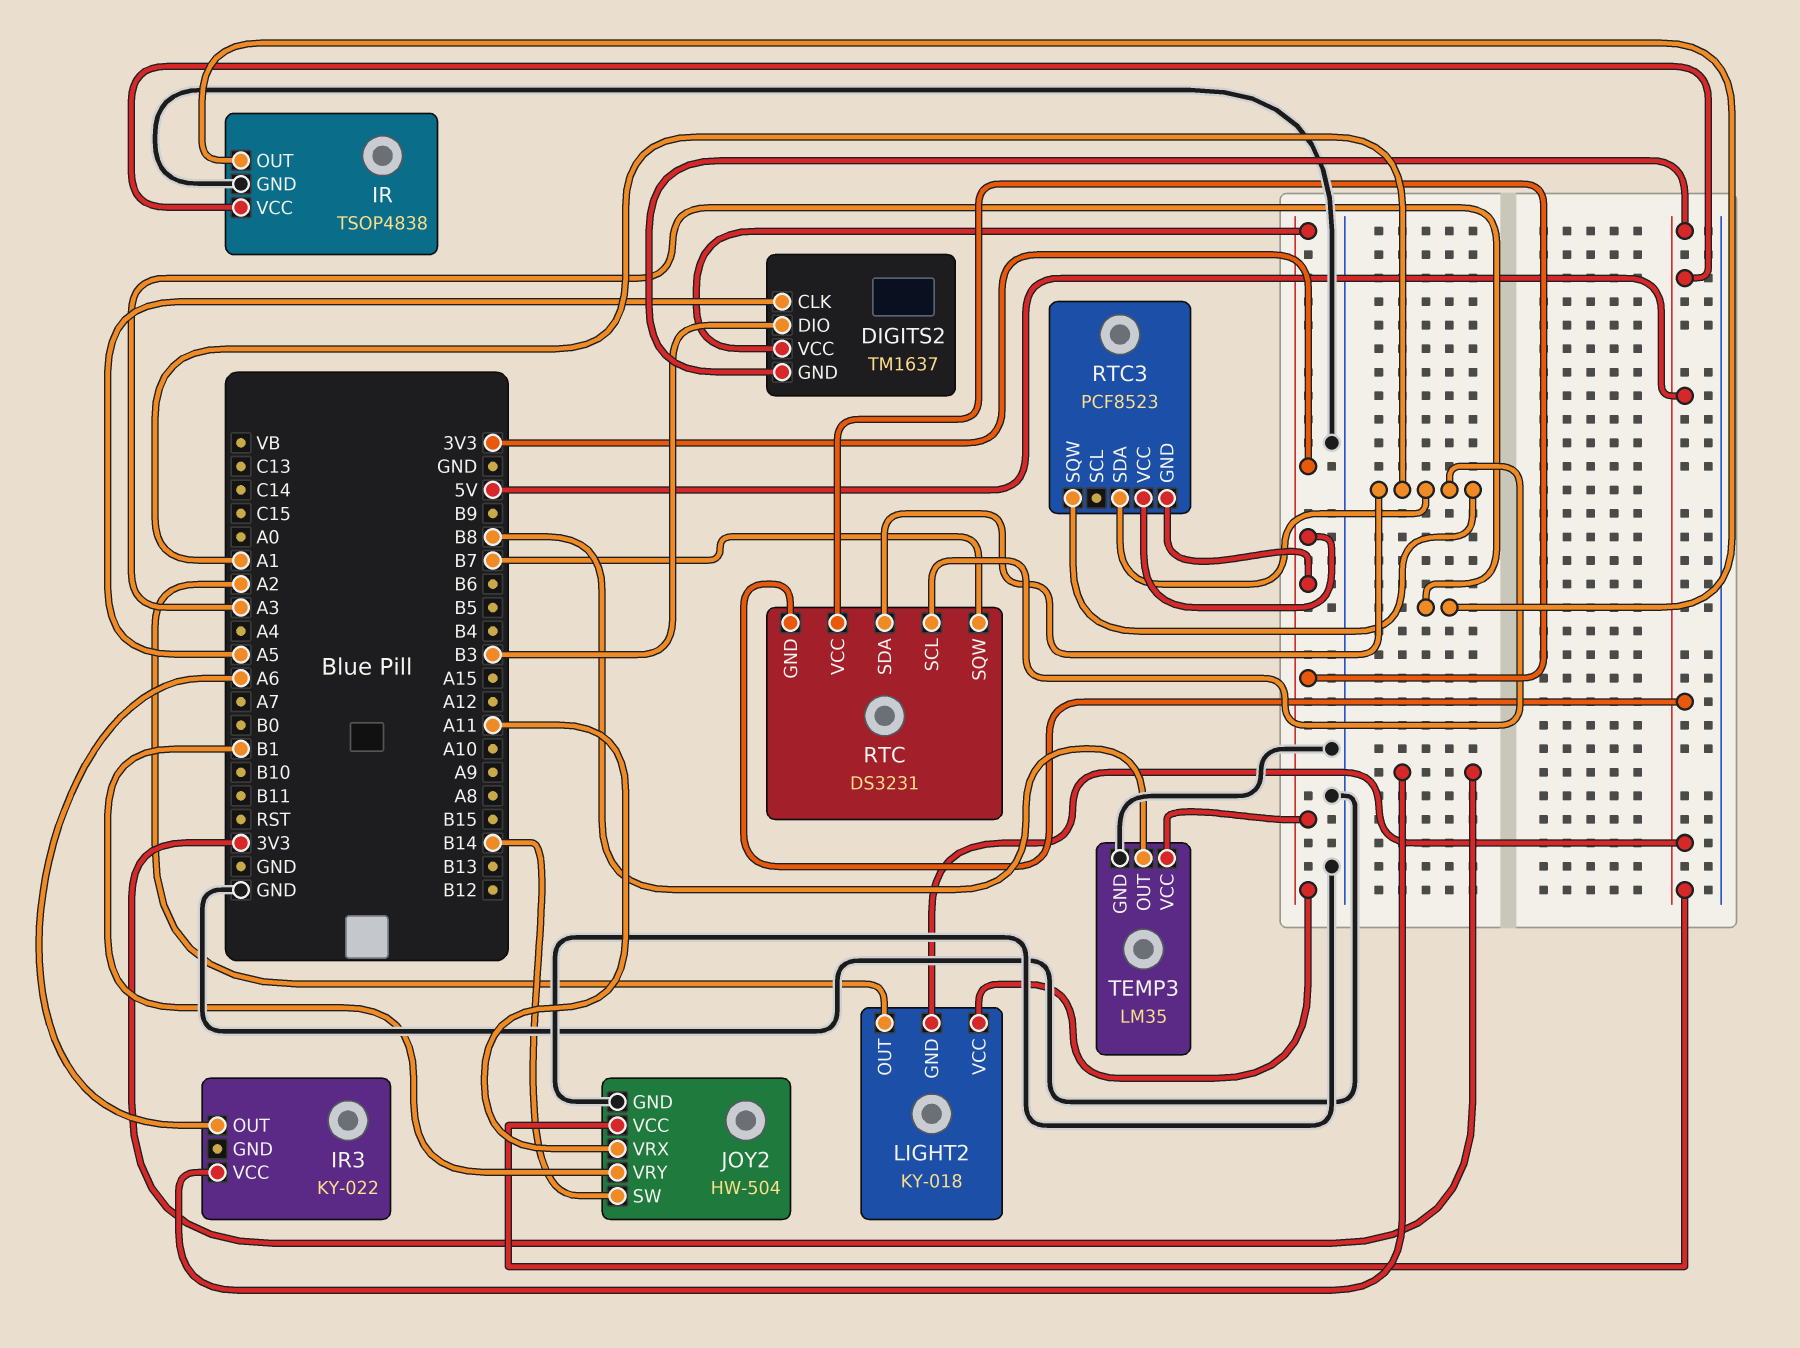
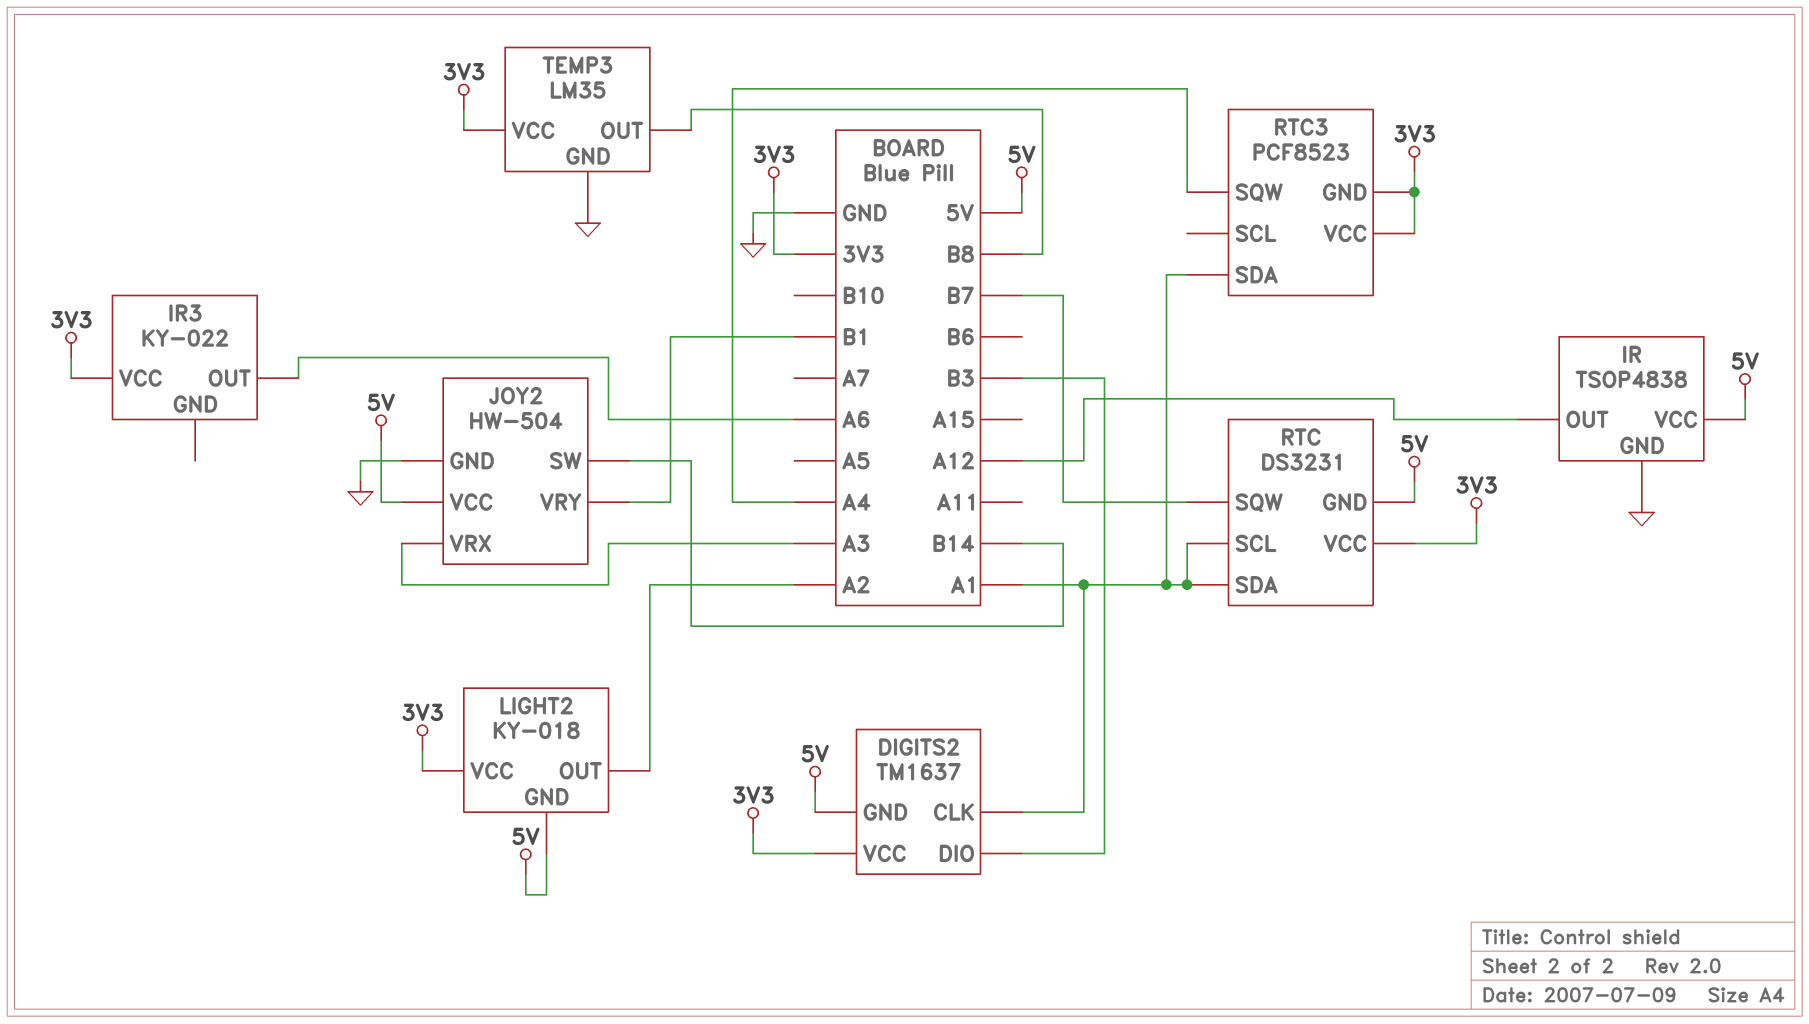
DIGITS2 pin CLK: A5 -> A1
IR pin OUT: A3 -> A12
JOY2 pin VRX: A11 -> A3
RTC3 pin SQW: A1 -> A4

